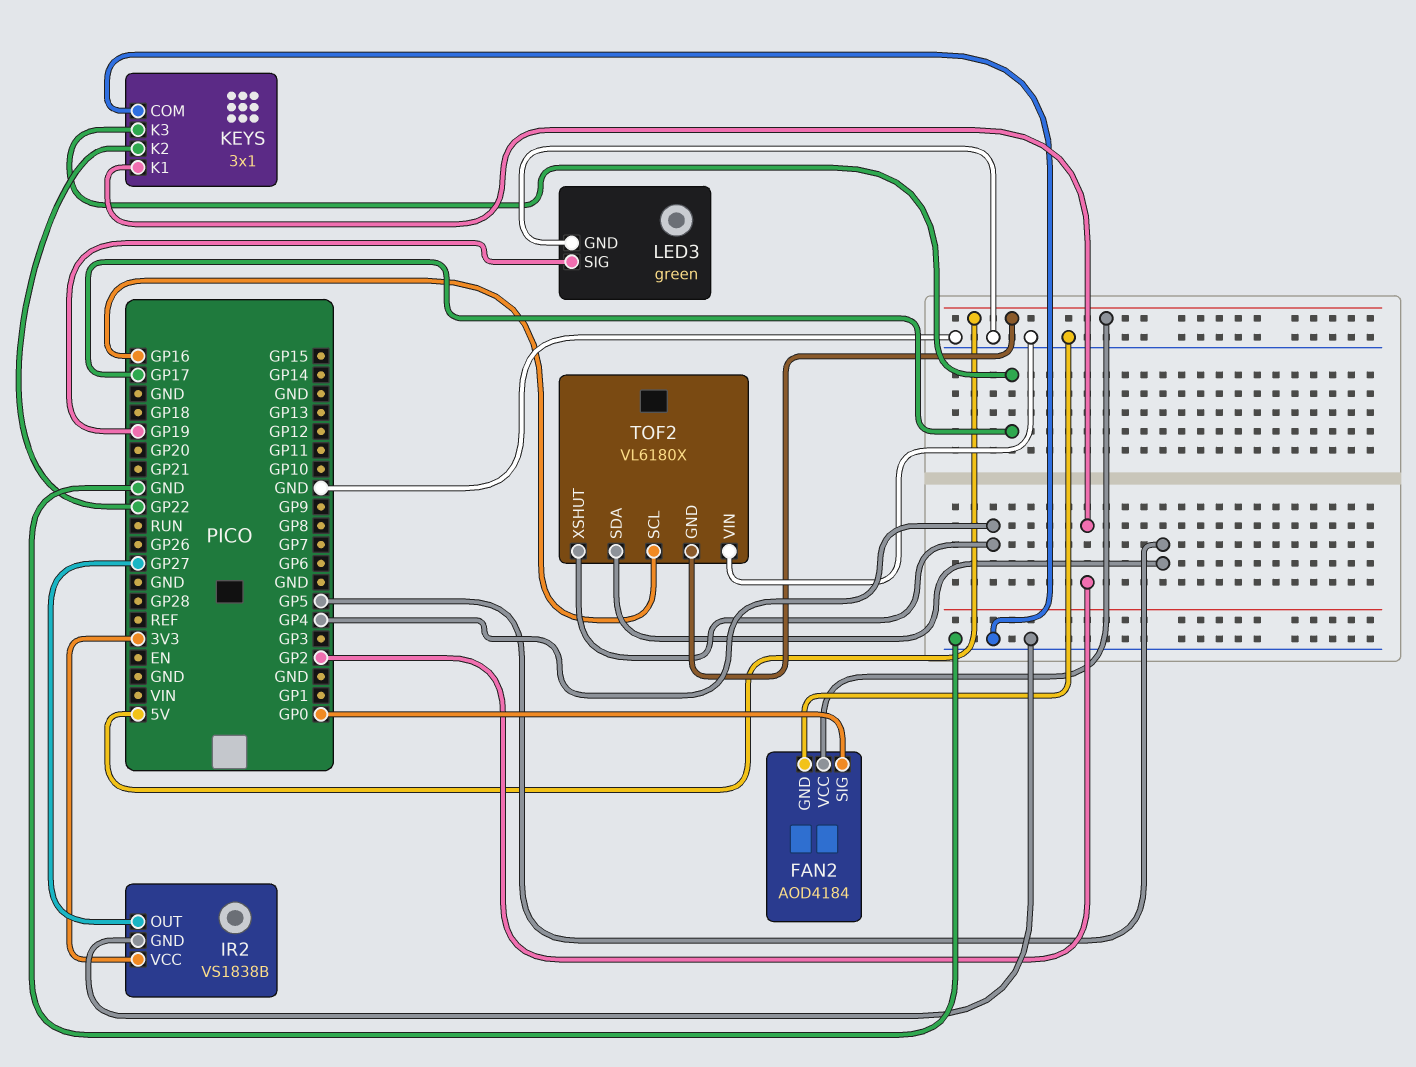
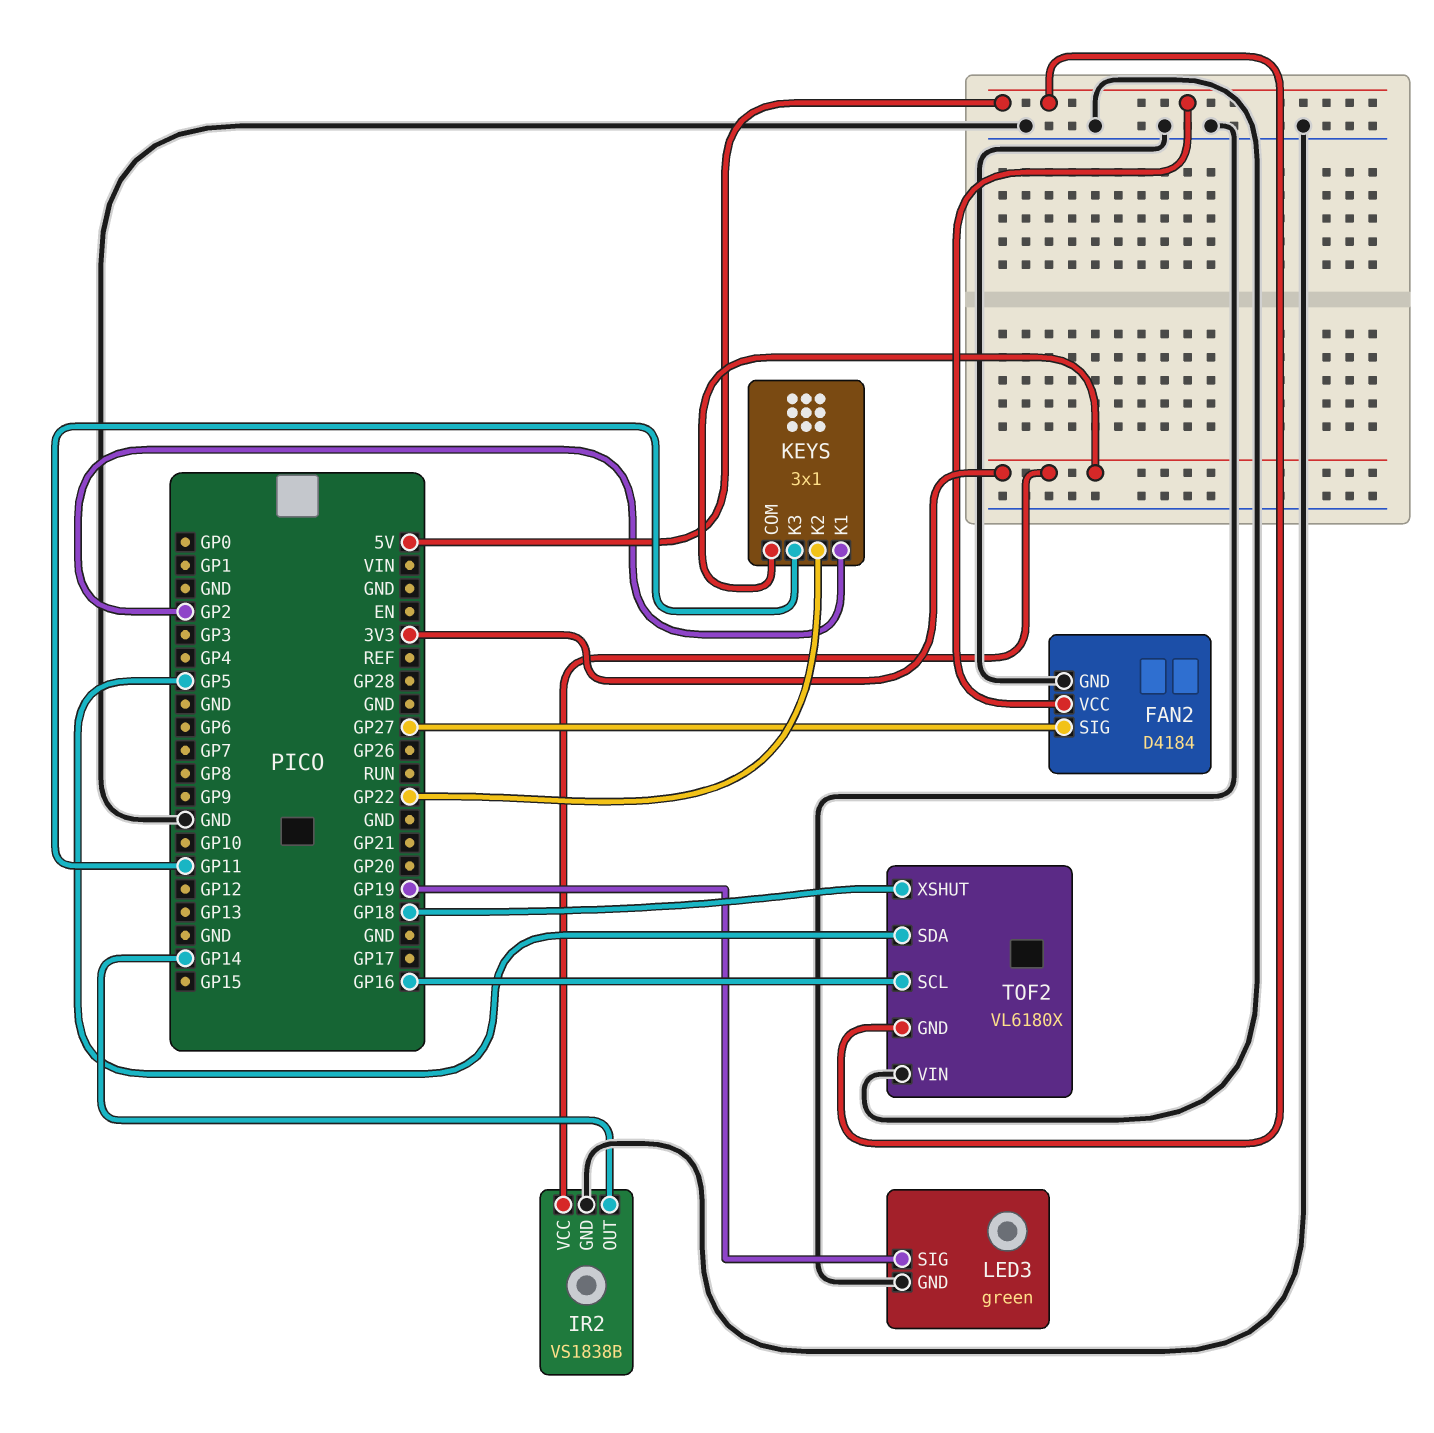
FAN2: AOD4184 -> D4184
FAN2 pin SIG: GP0 -> GP27
IR2 pin OUT: GP27 -> GP14
KEYS pin COM: GND -> 3V3
KEYS pin K3: GP17 -> GP11
TOF2 pin XSHUT: GP4 -> GP18

